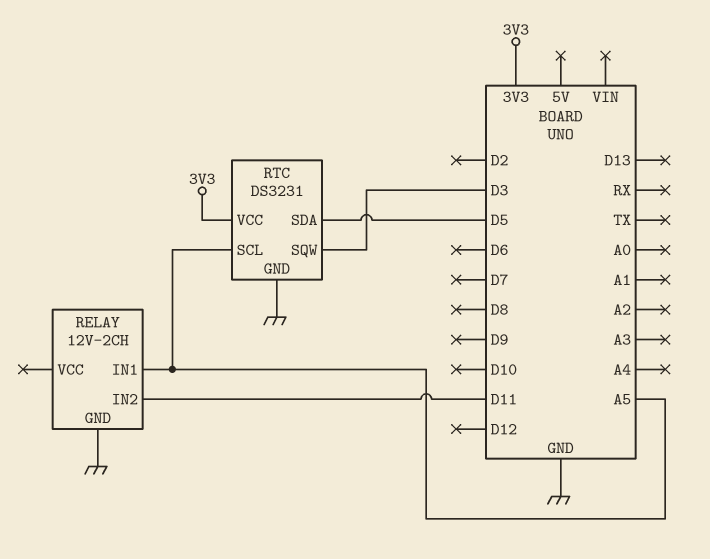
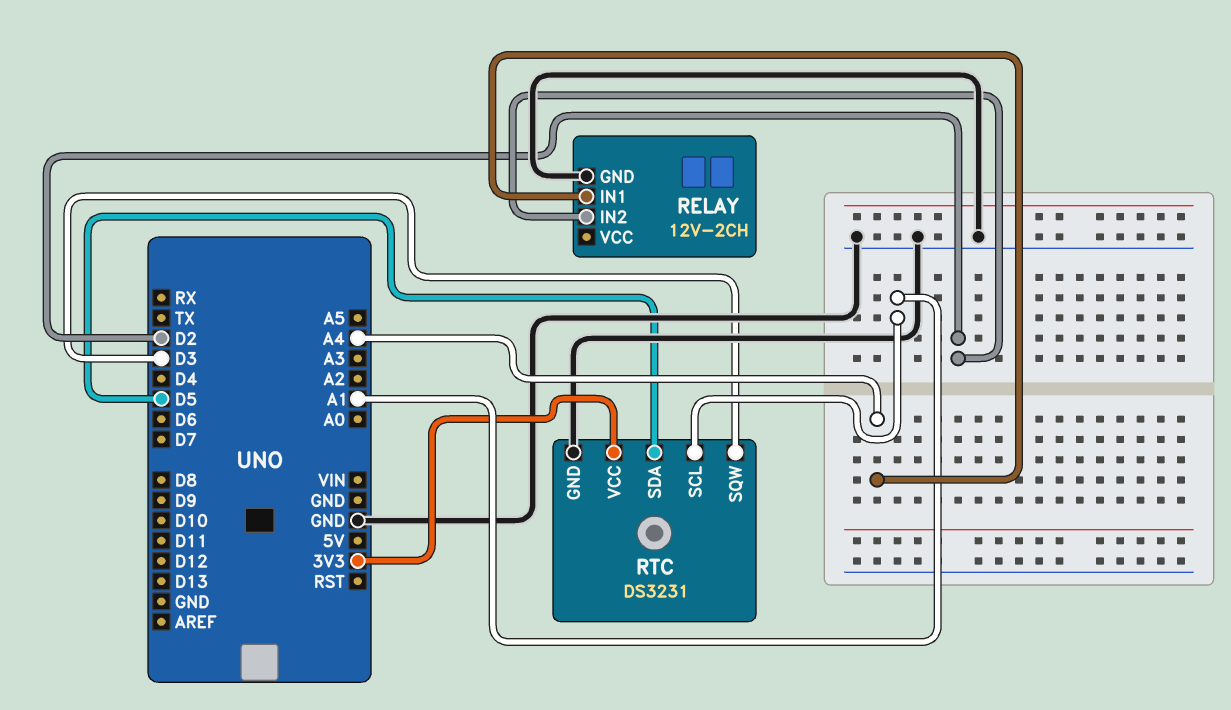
RELAY pin IN1: A5 -> A4
RELAY pin IN2: D11 -> D2
RTC pin SCL: A5 -> A1

